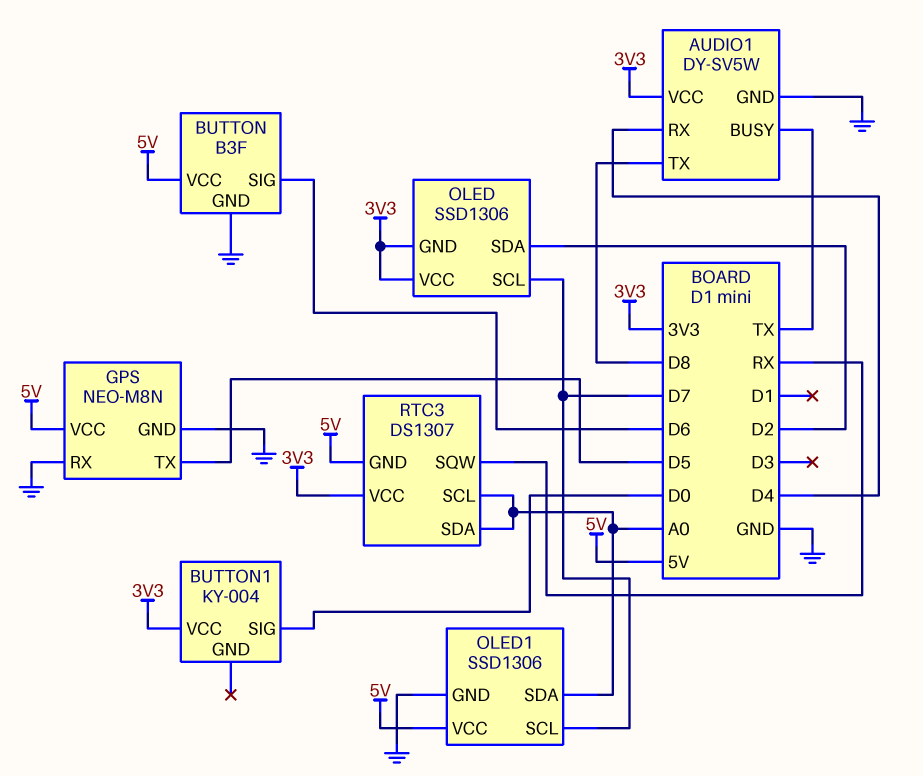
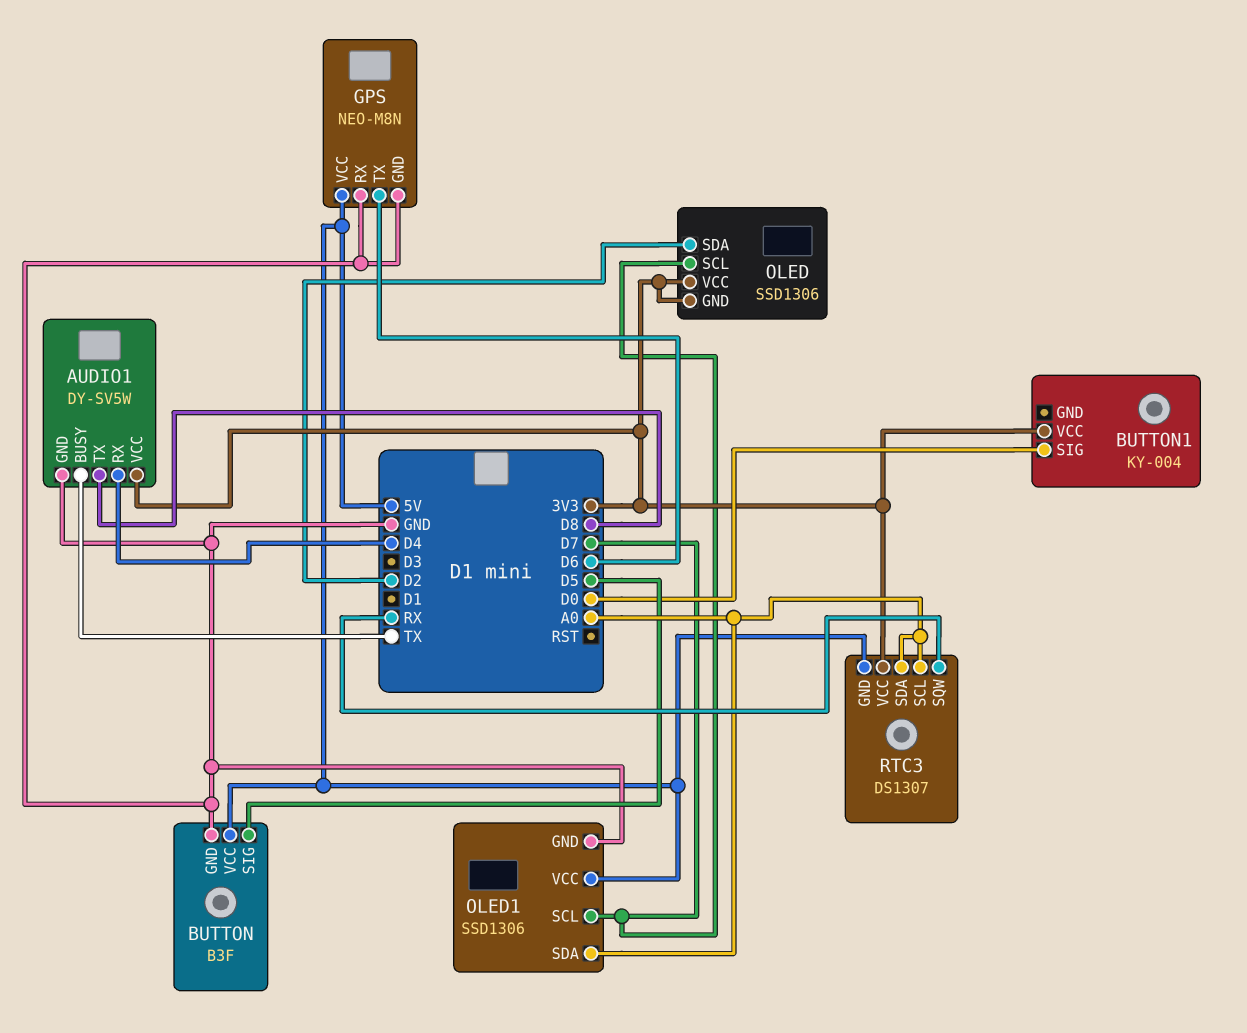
BUTTON pin SIG: D6 -> D5
GPS pin TX: D5 -> D6

